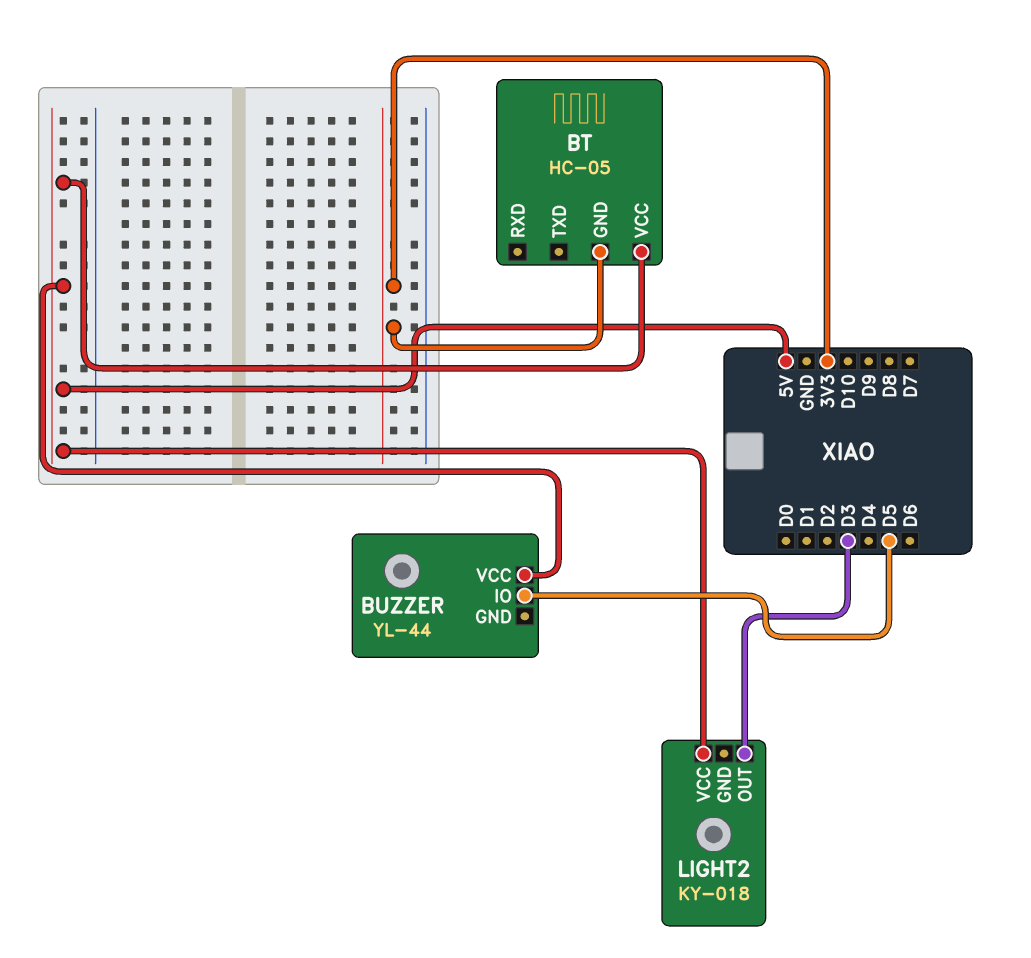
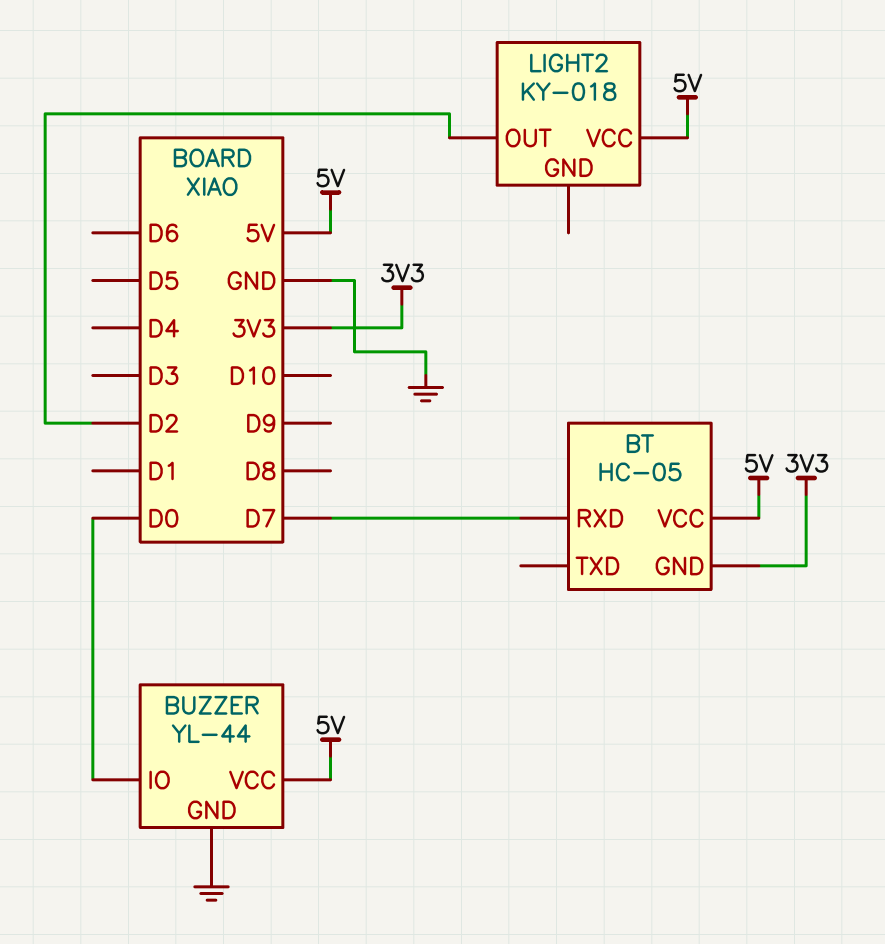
BT pin RXD: none -> D7
BUZZER pin GND: none -> GND
BUZZER pin IO: D5 -> D0
LIGHT2 pin OUT: D3 -> D2

